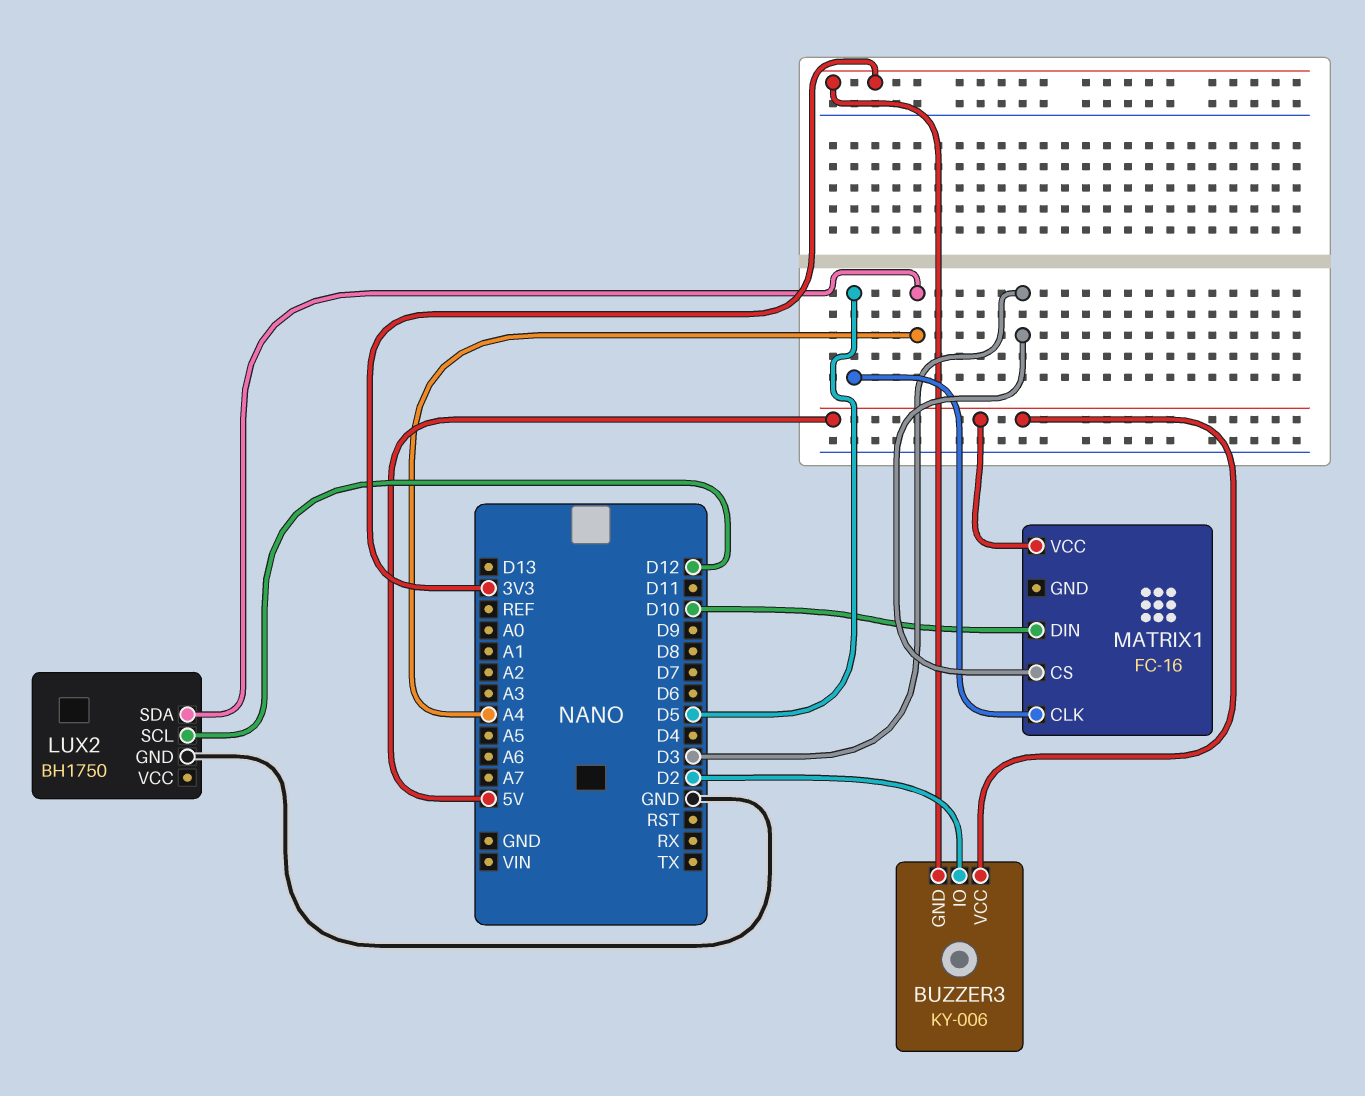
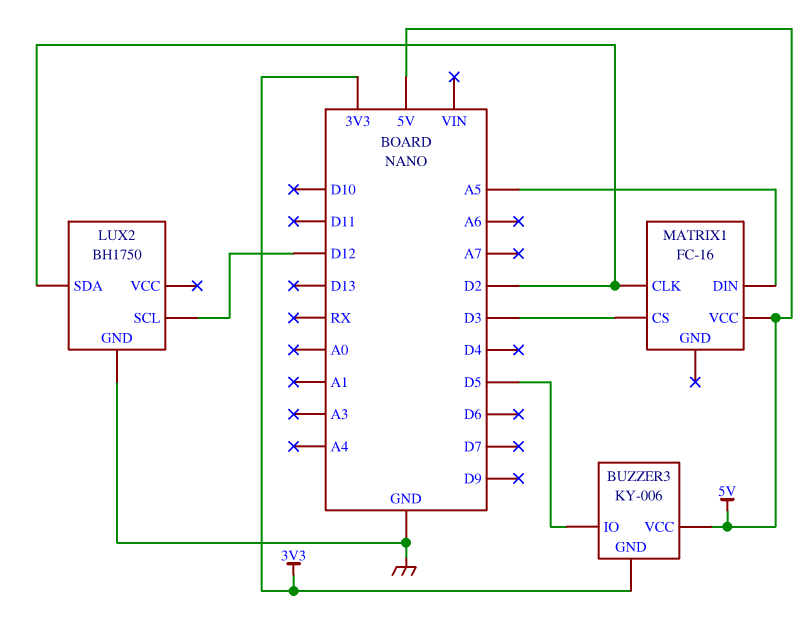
BUZZER3 pin IO: D2 -> D5
LUX2 pin SDA: A4 -> D2
MATRIX1 pin CLK: D5 -> D2
MATRIX1 pin DIN: D10 -> A5

